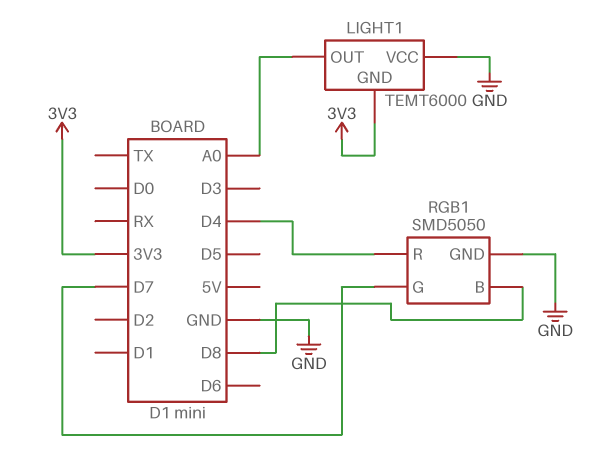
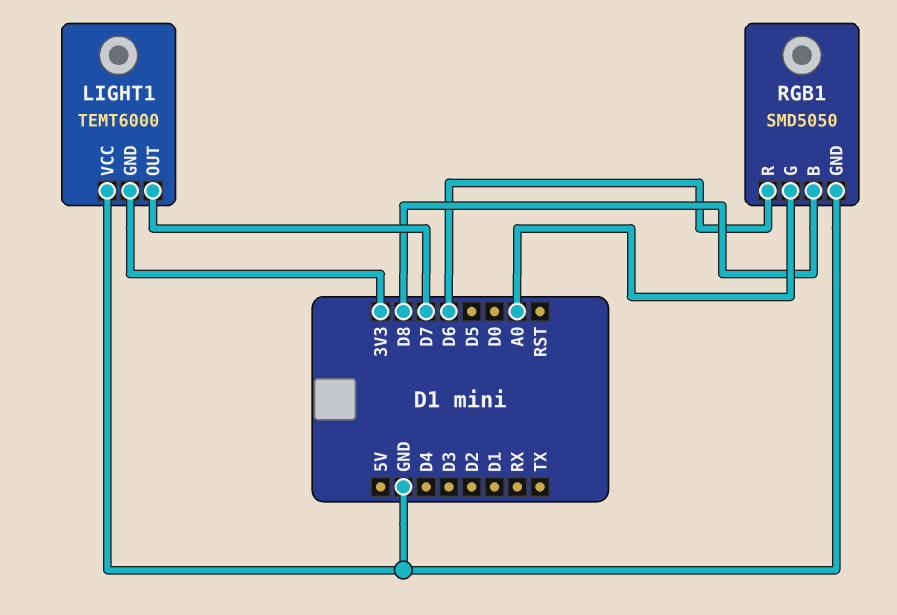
LIGHT1 pin OUT: A0 -> D7
RGB1 pin G: D7 -> A0
RGB1 pin R: D4 -> D6

